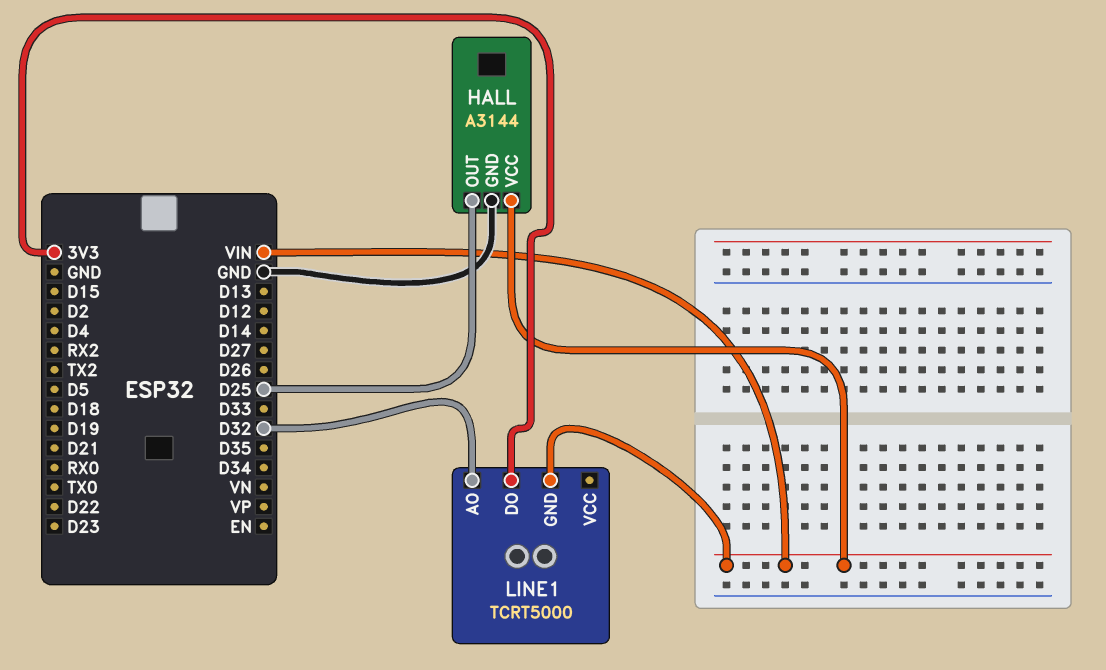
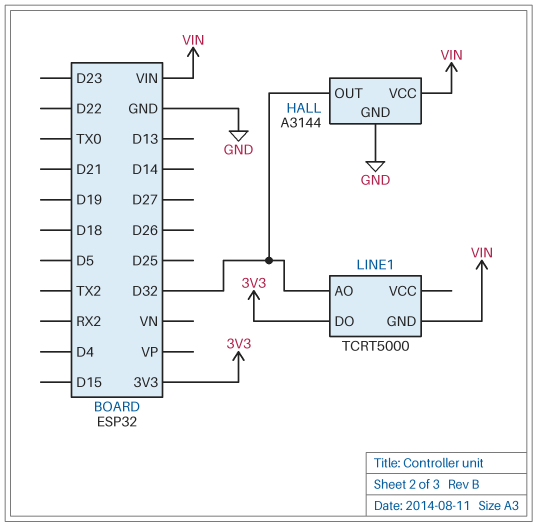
HALL pin OUT: D25 -> D32

